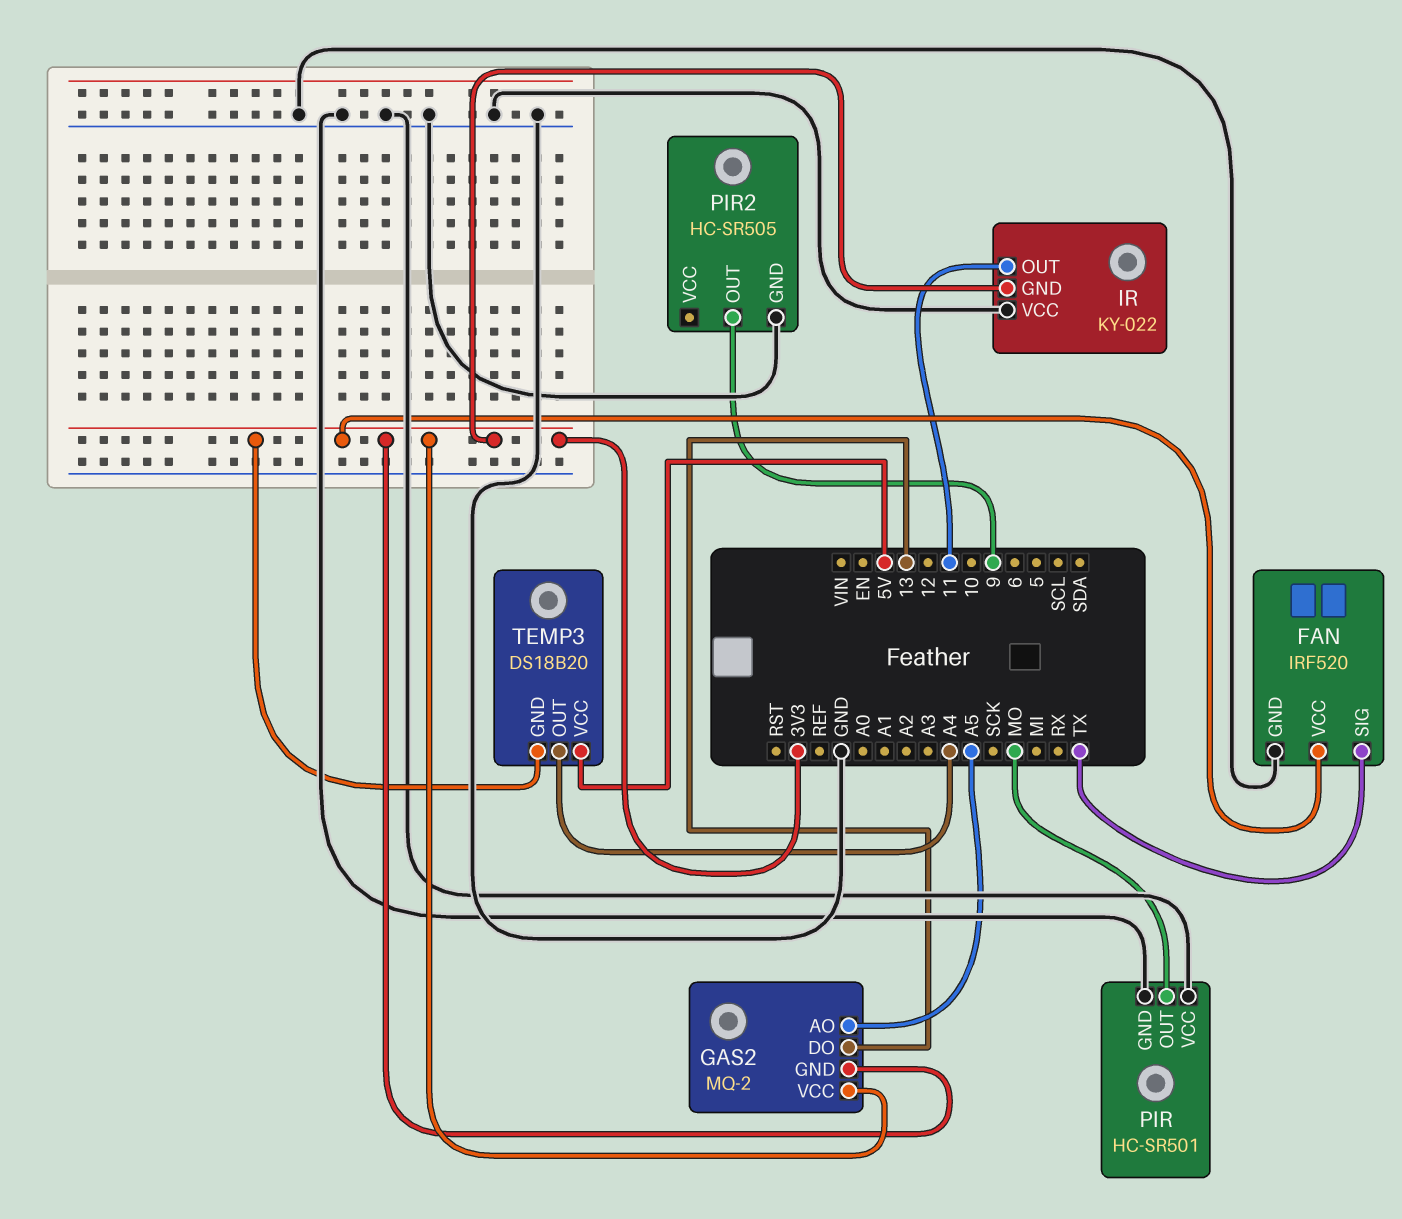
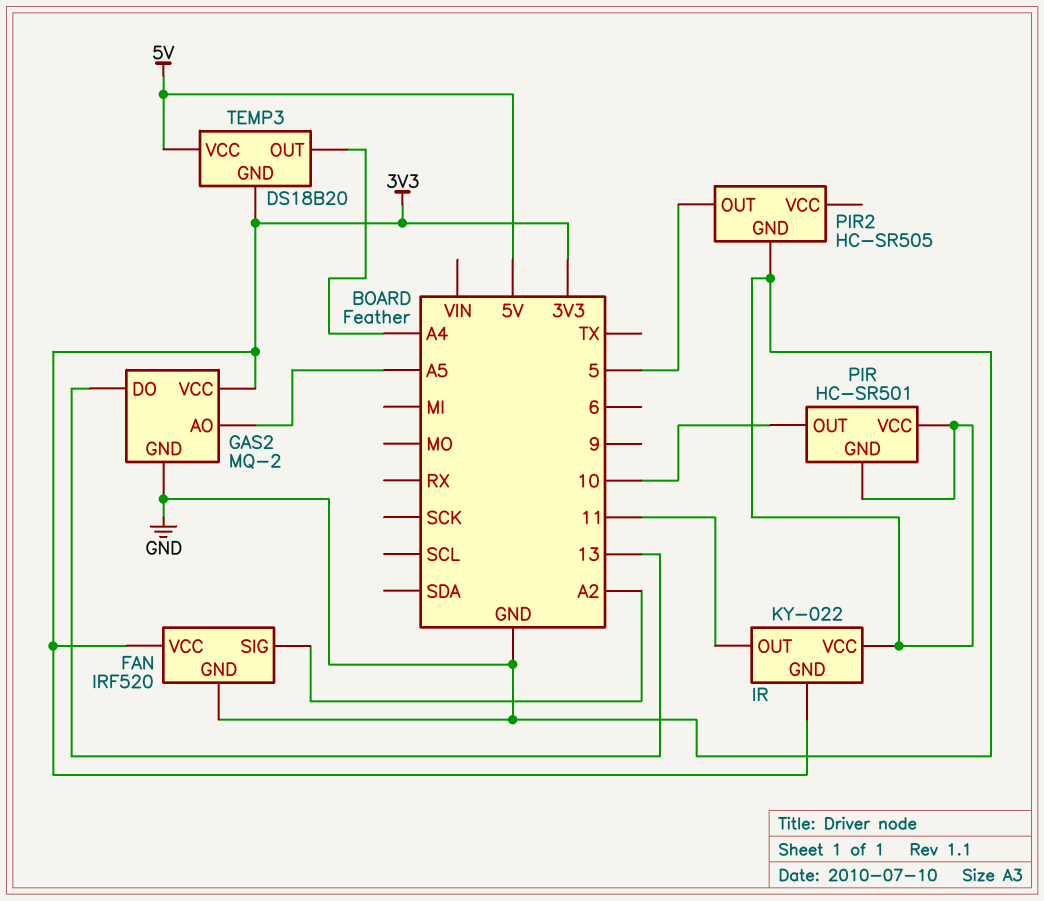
FAN pin SIG: TX -> A2
GAS2 pin GND: 3V3 -> GND
PIR pin OUT: MO -> 10
PIR2 pin OUT: 9 -> 5

